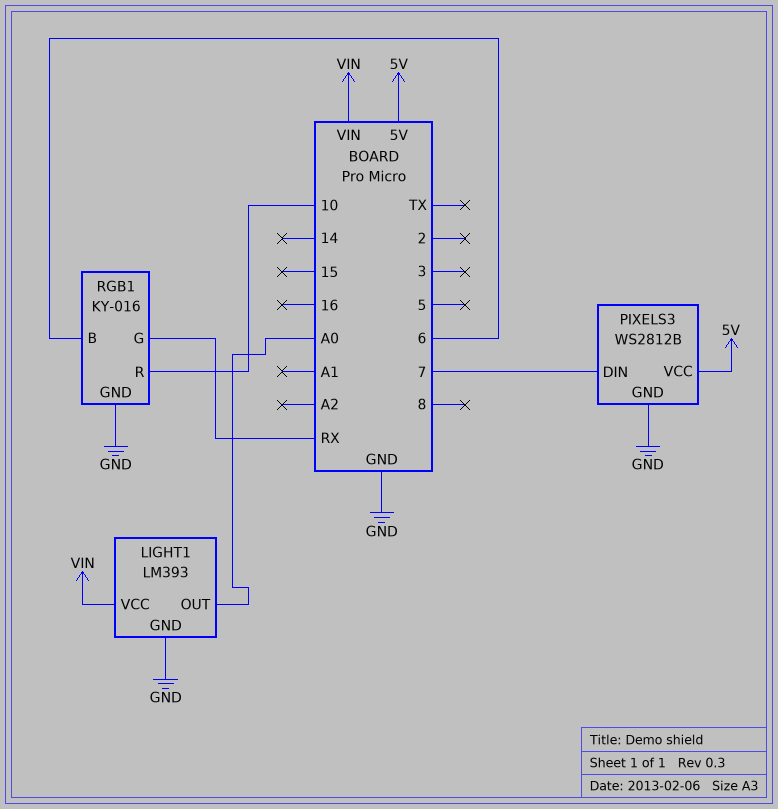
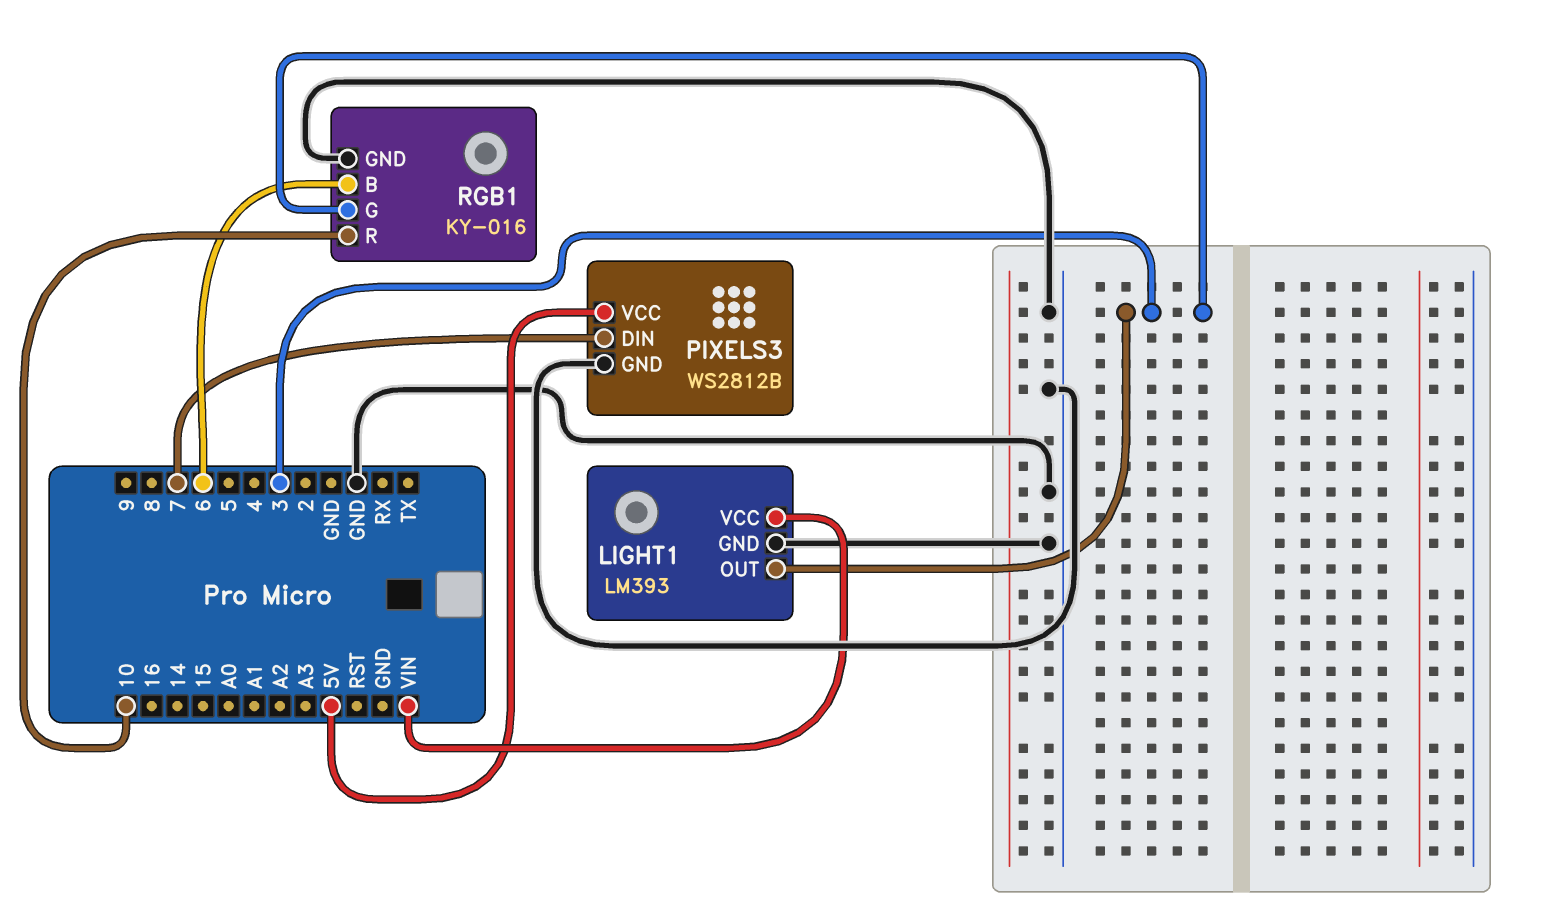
LIGHT1 pin OUT: A0 -> 3
RGB1 pin G: RX -> 3

